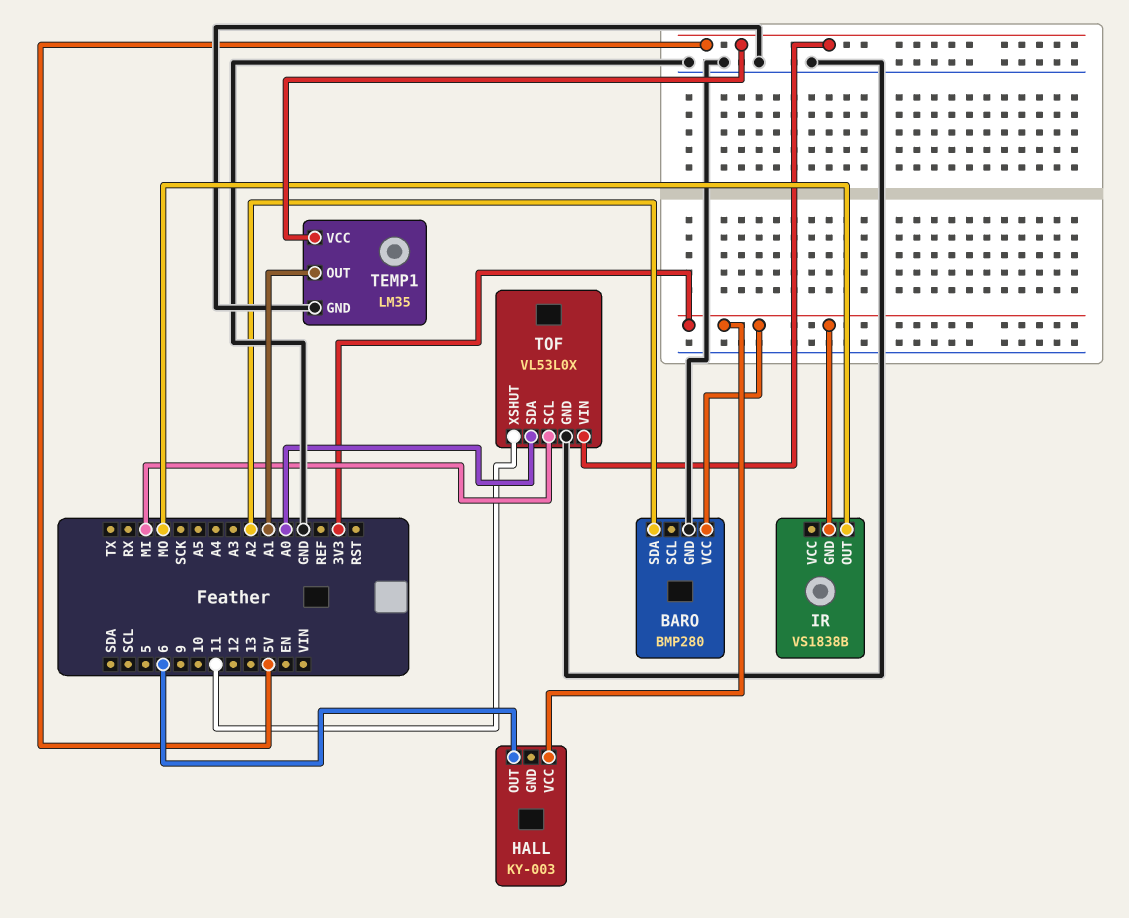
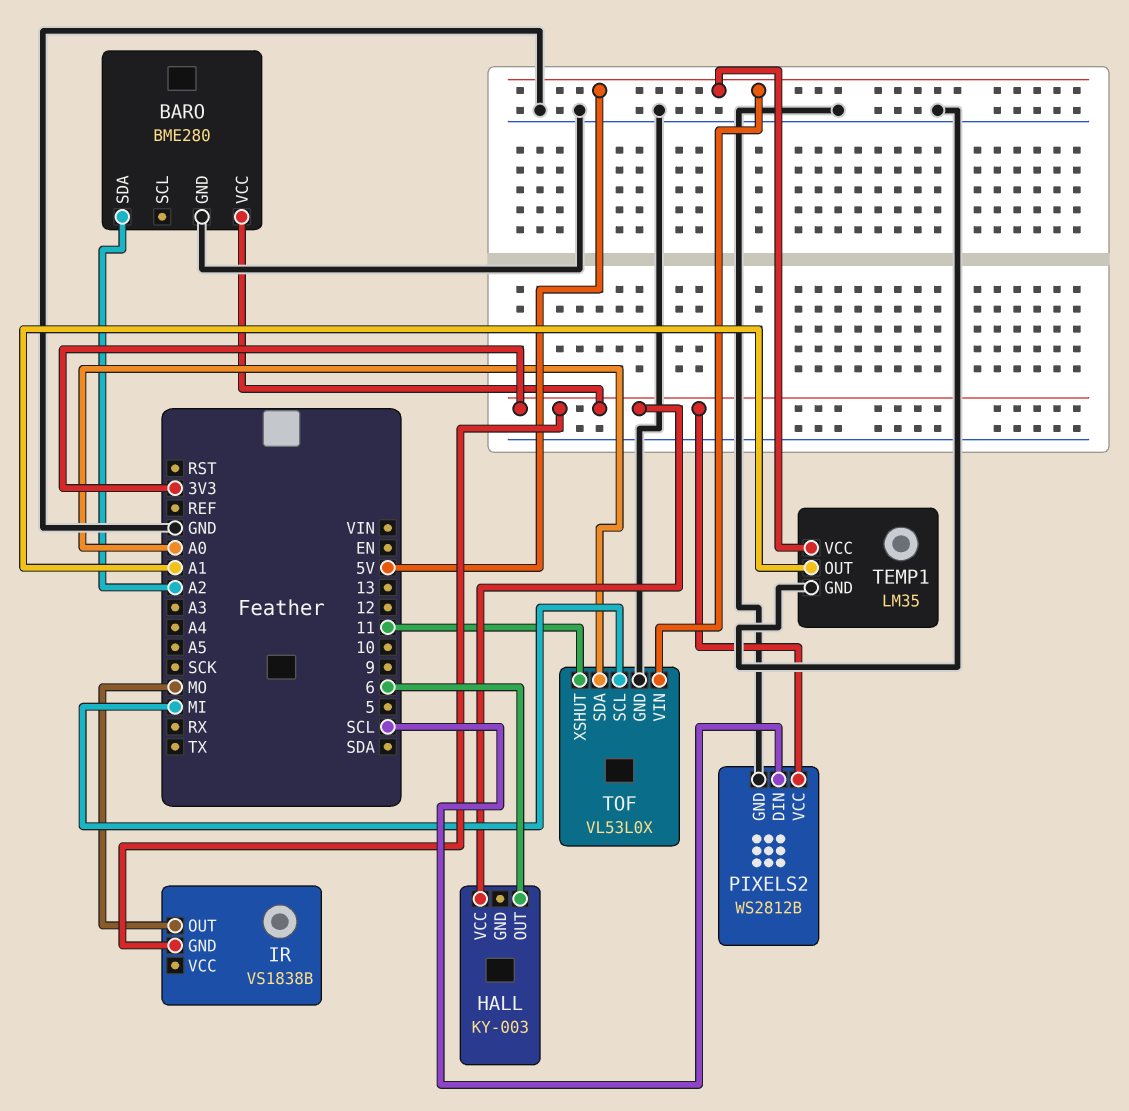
BARO: BMP280 -> BME280
PIXELS2: none -> WS2812B
PIXELS2 pin DIN: none -> SCL
PIXELS2 pin GND: none -> GND
PIXELS2 pin VCC: none -> 3V3

